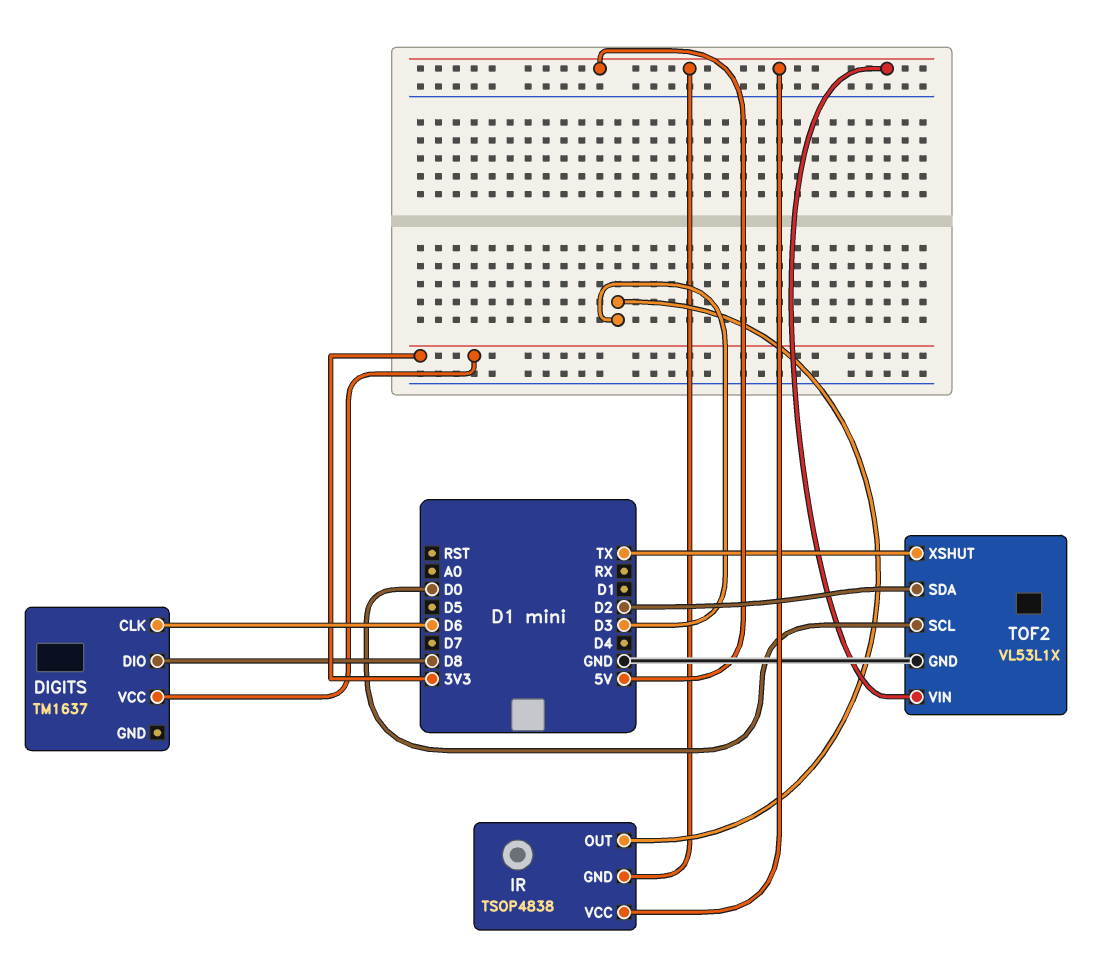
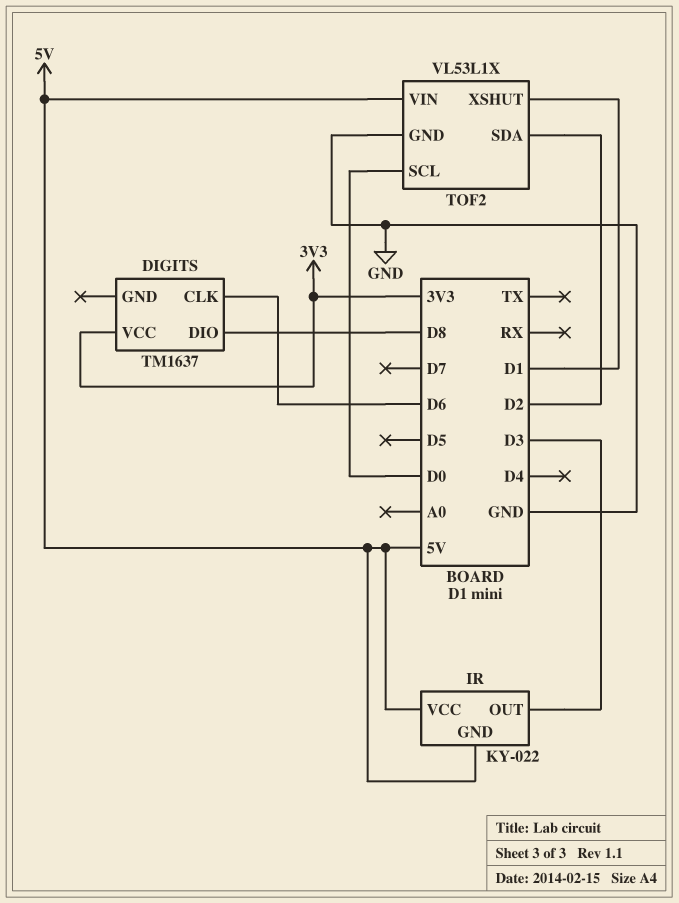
IR: TSOP4838 -> KY-022
TOF2 pin XSHUT: TX -> D1

